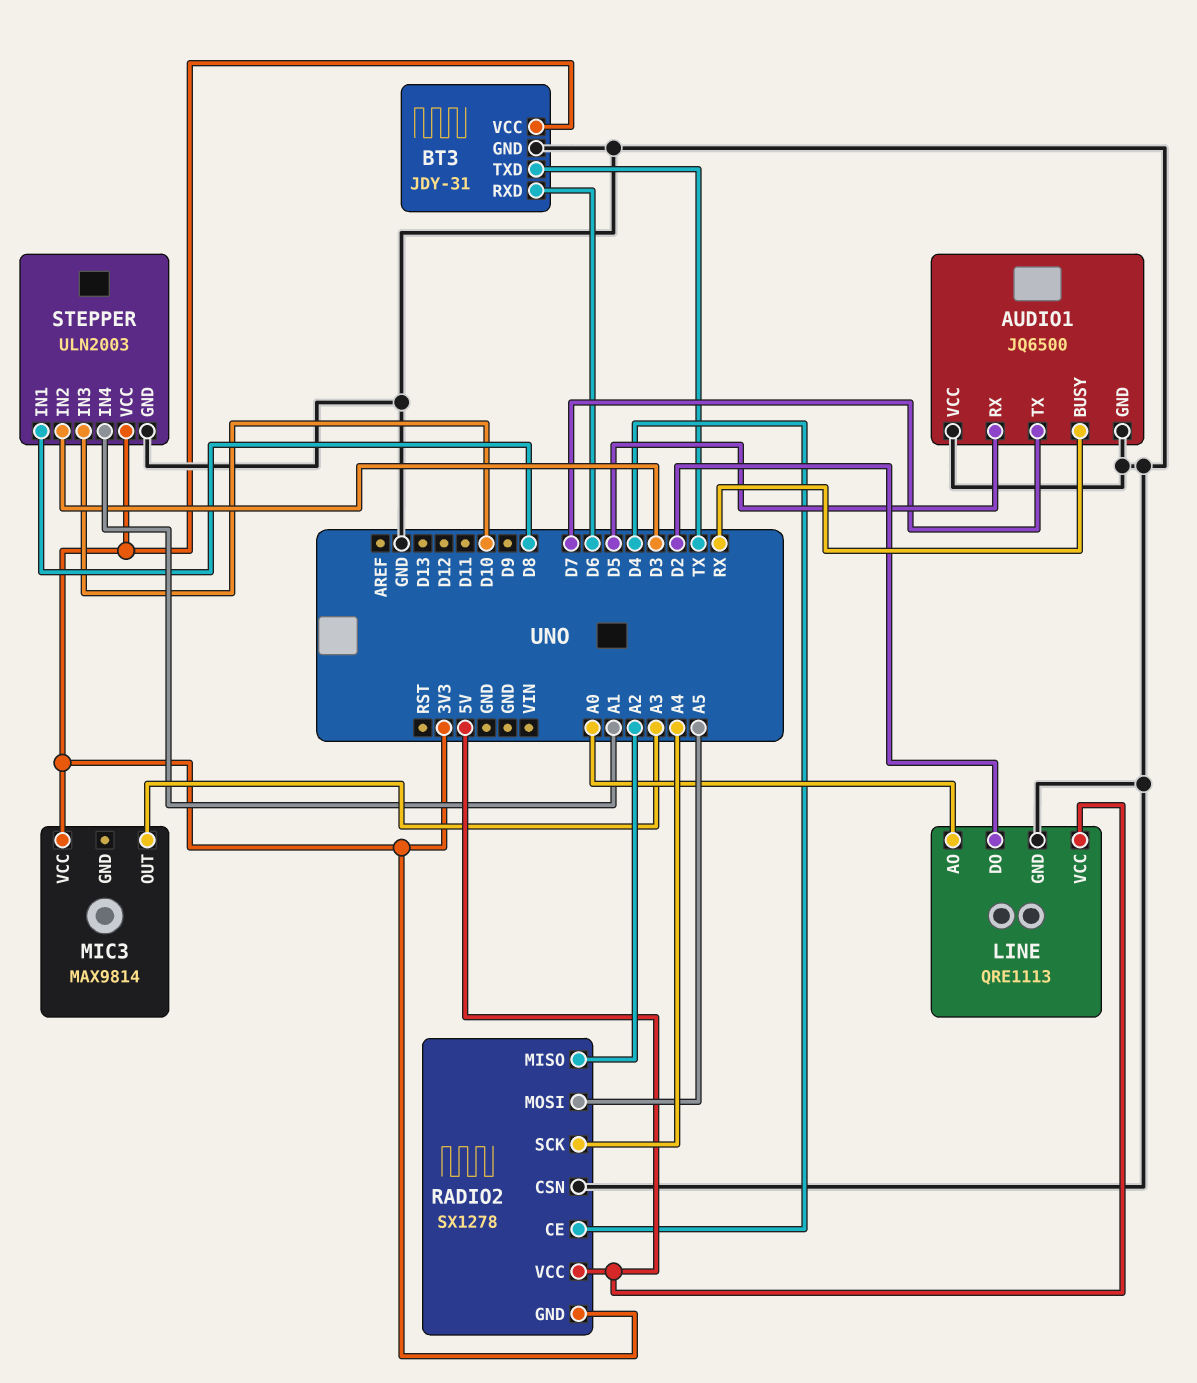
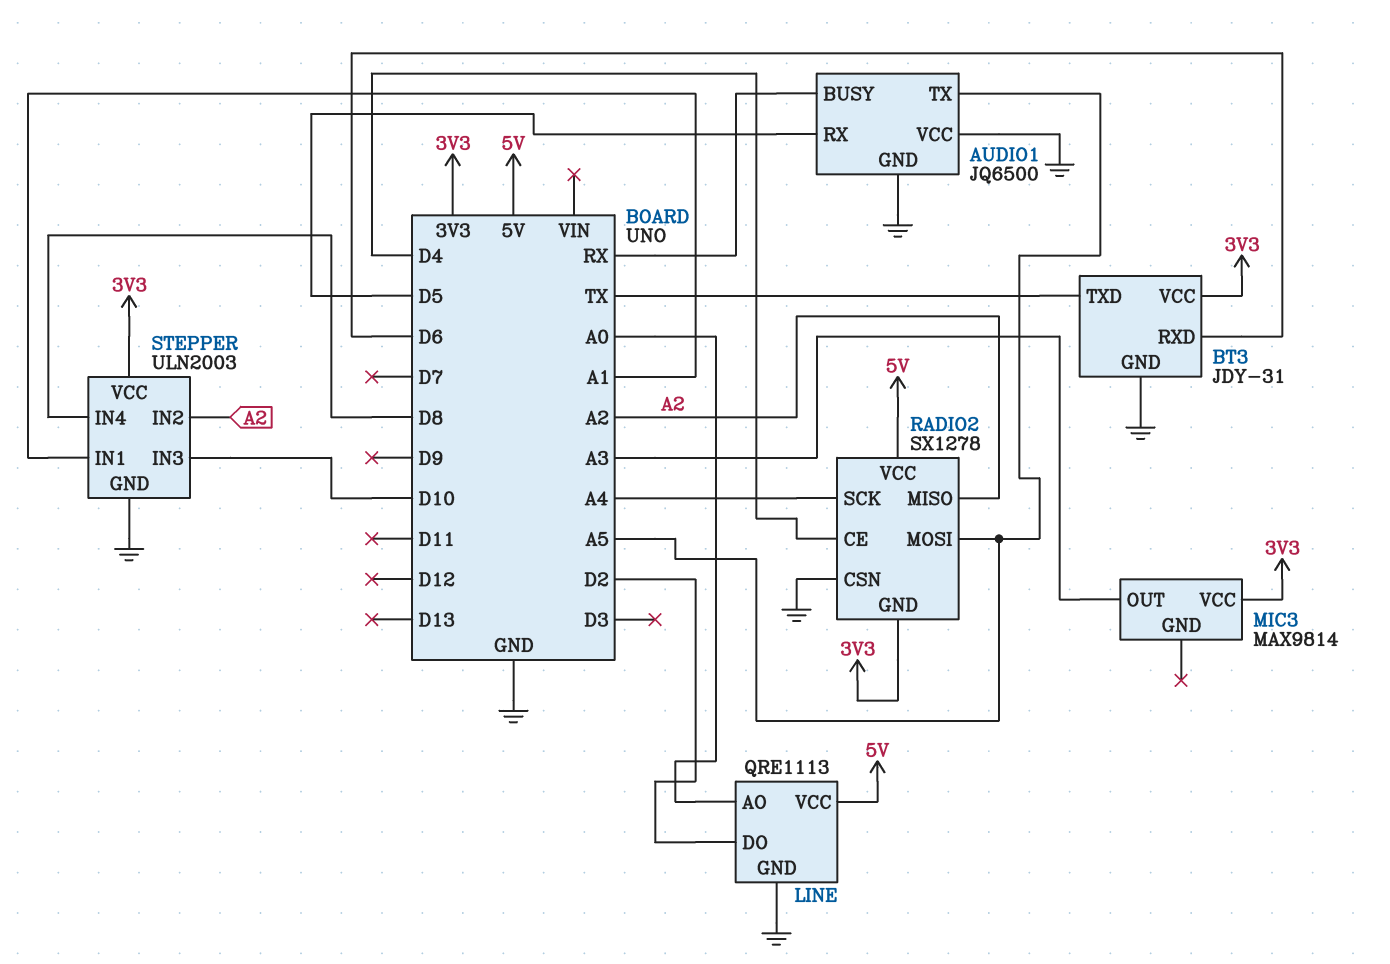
AUDIO1 pin TX: D7 -> A5
STEPPER pin IN1: D8 -> A1
STEPPER pin IN2: D3 -> A2
STEPPER pin IN4: A1 -> D8

